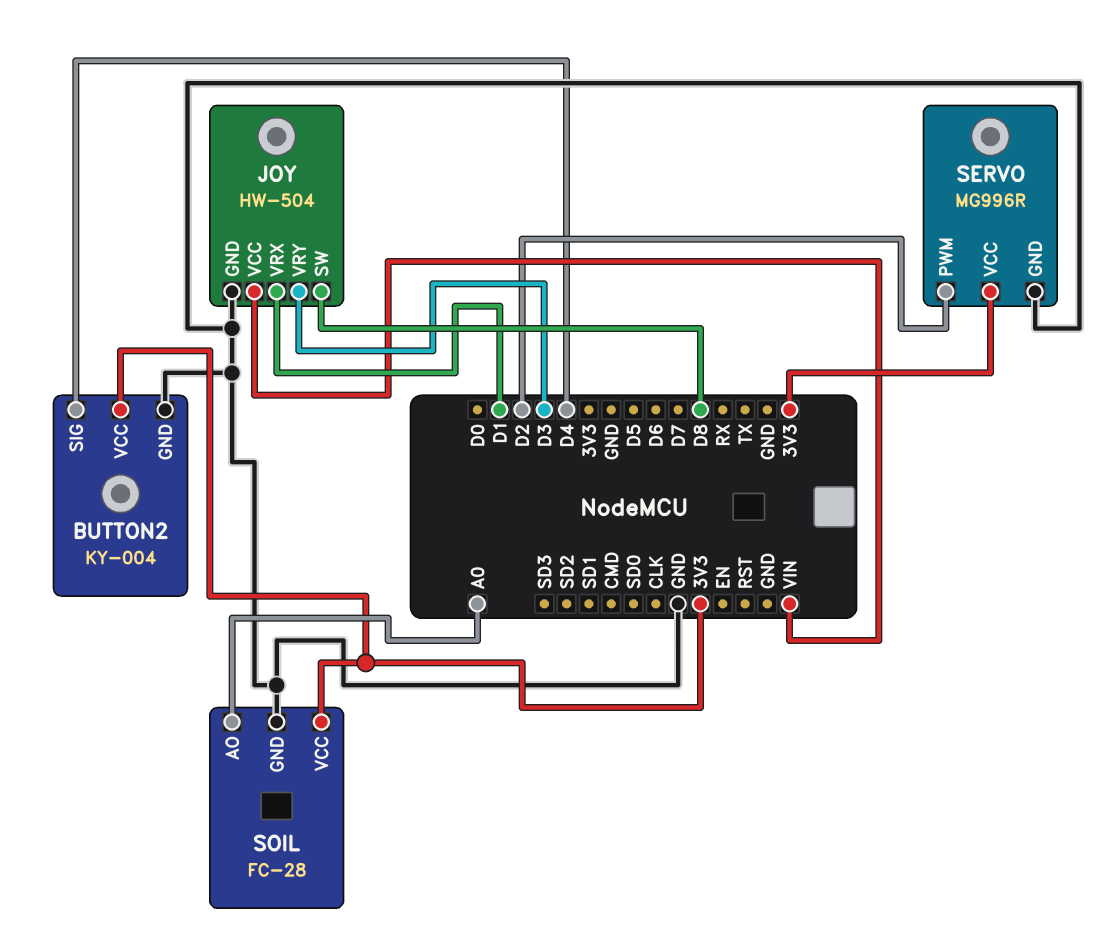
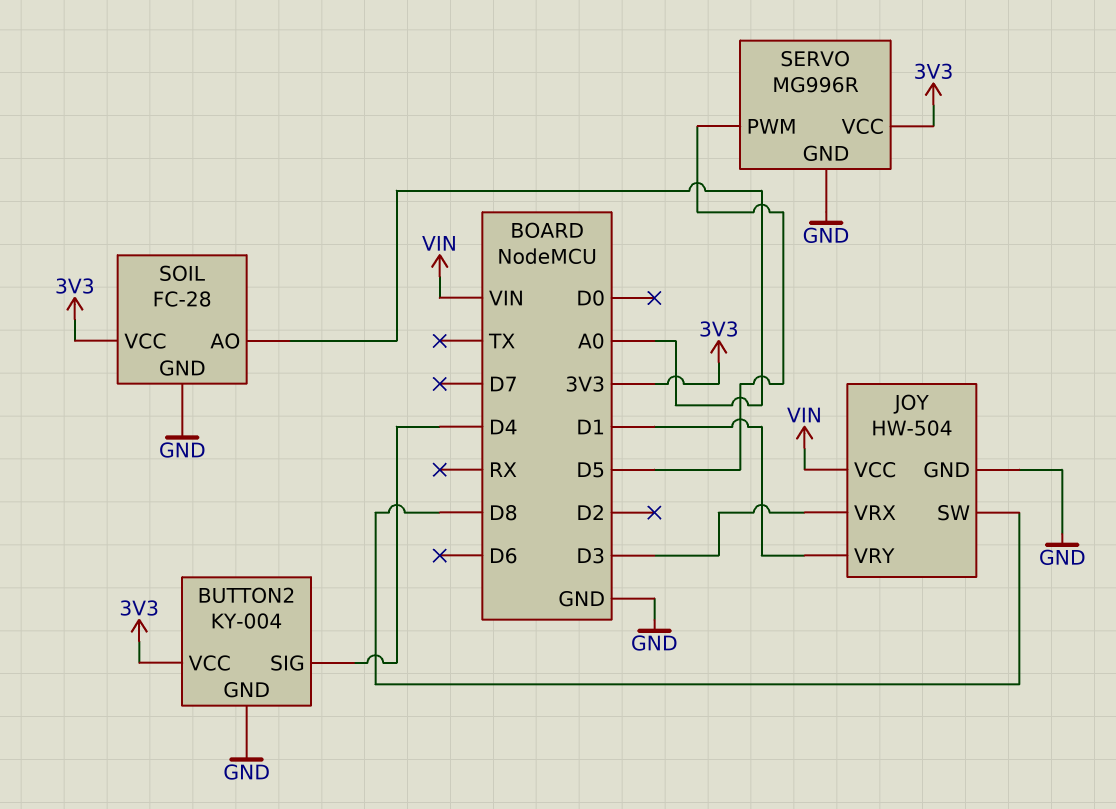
JOY pin VRX: D1 -> D3
JOY pin VRY: D3 -> D1
SERVO pin PWM: D2 -> D5

